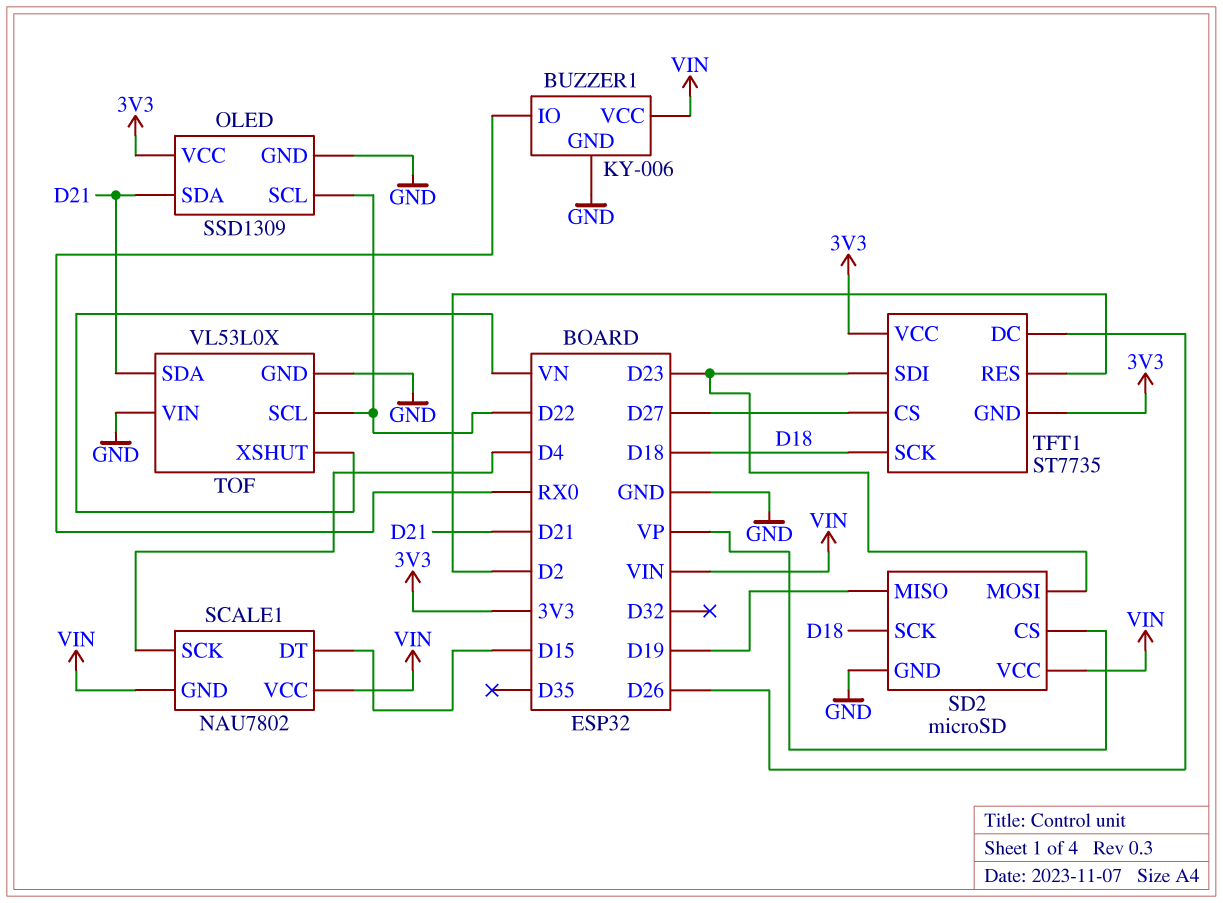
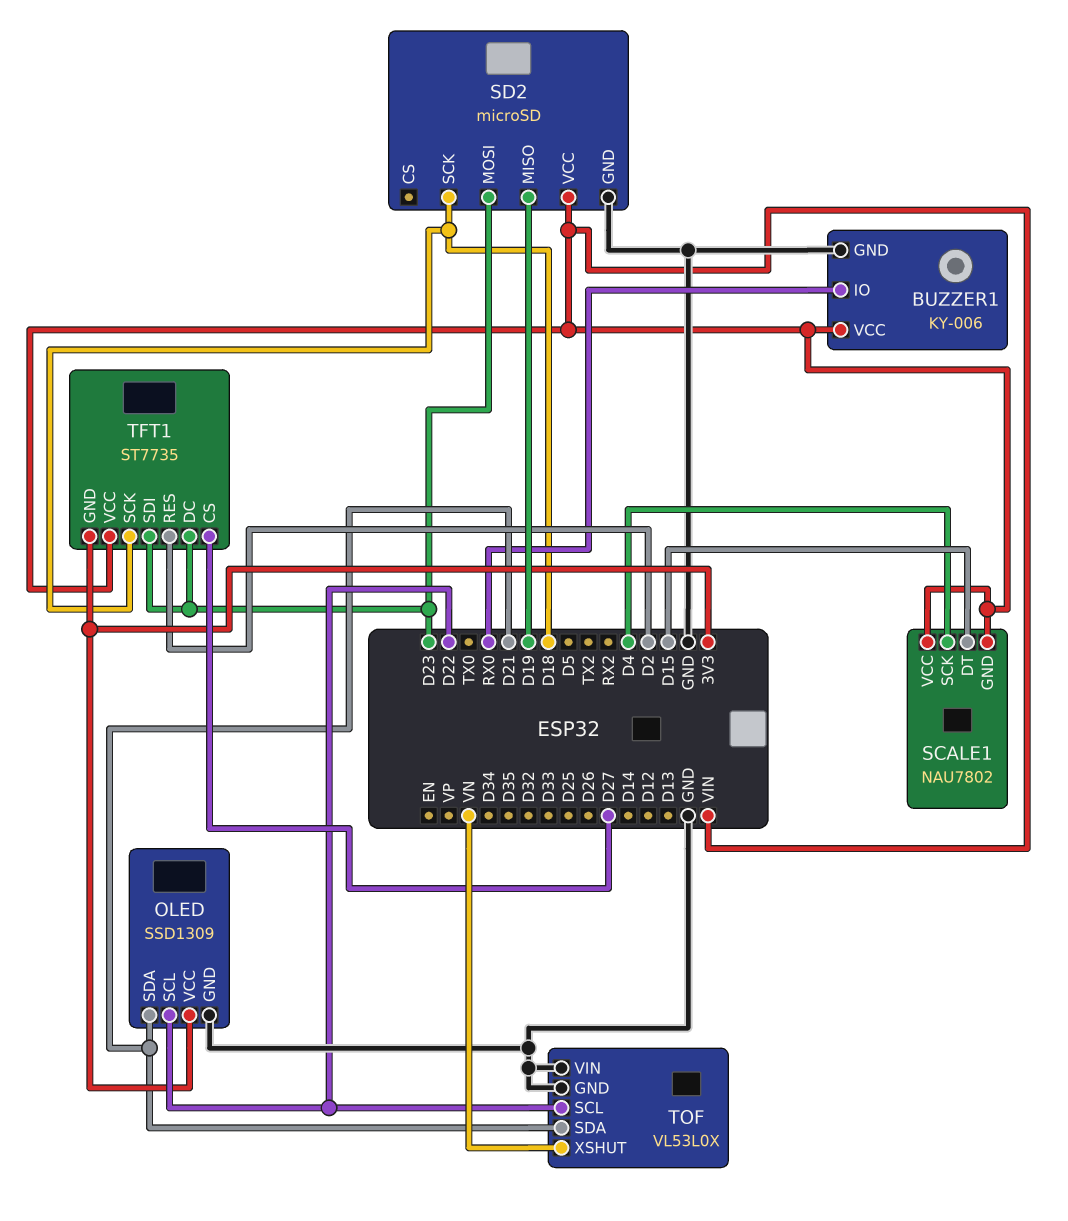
SD2 pin CS: VP -> none
TFT1 pin DC: D26 -> D23
TFT1 pin VCC: 3V3 -> VIN

